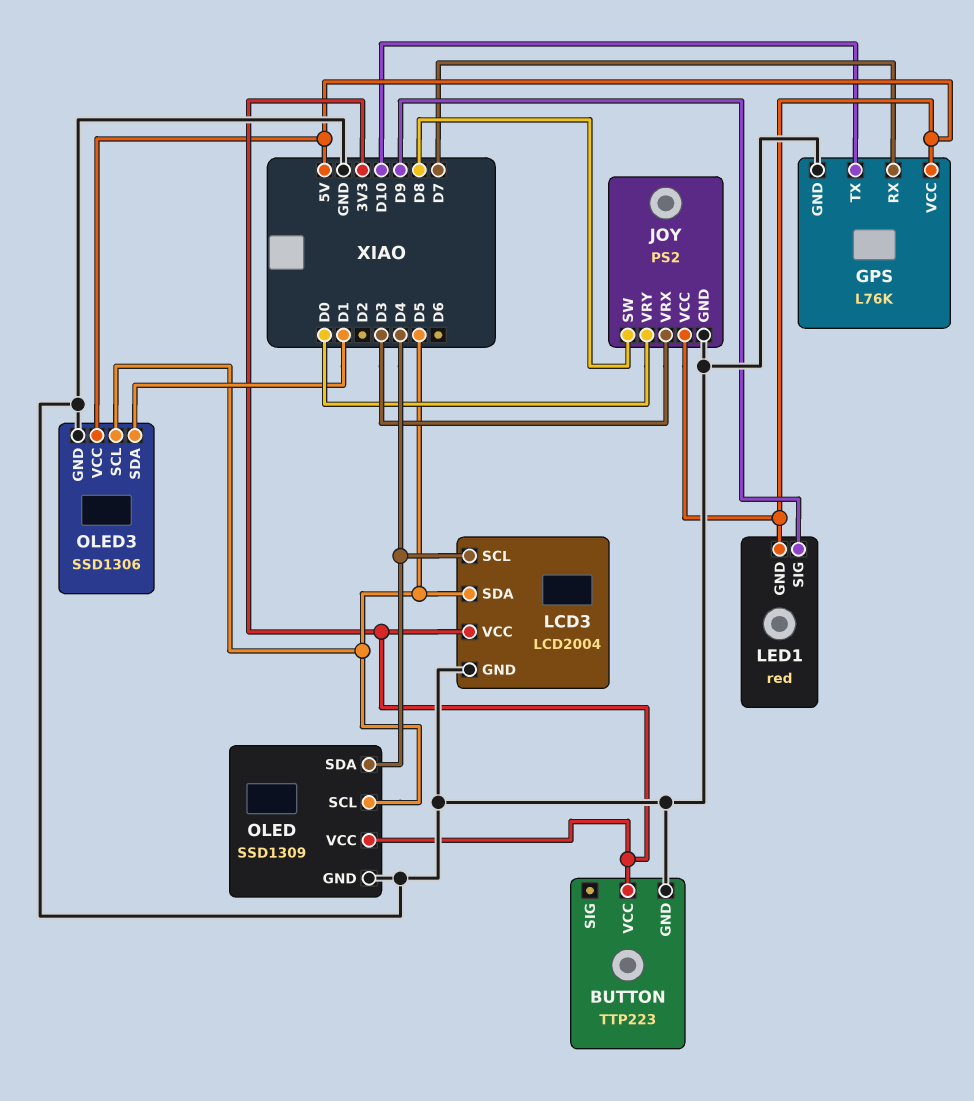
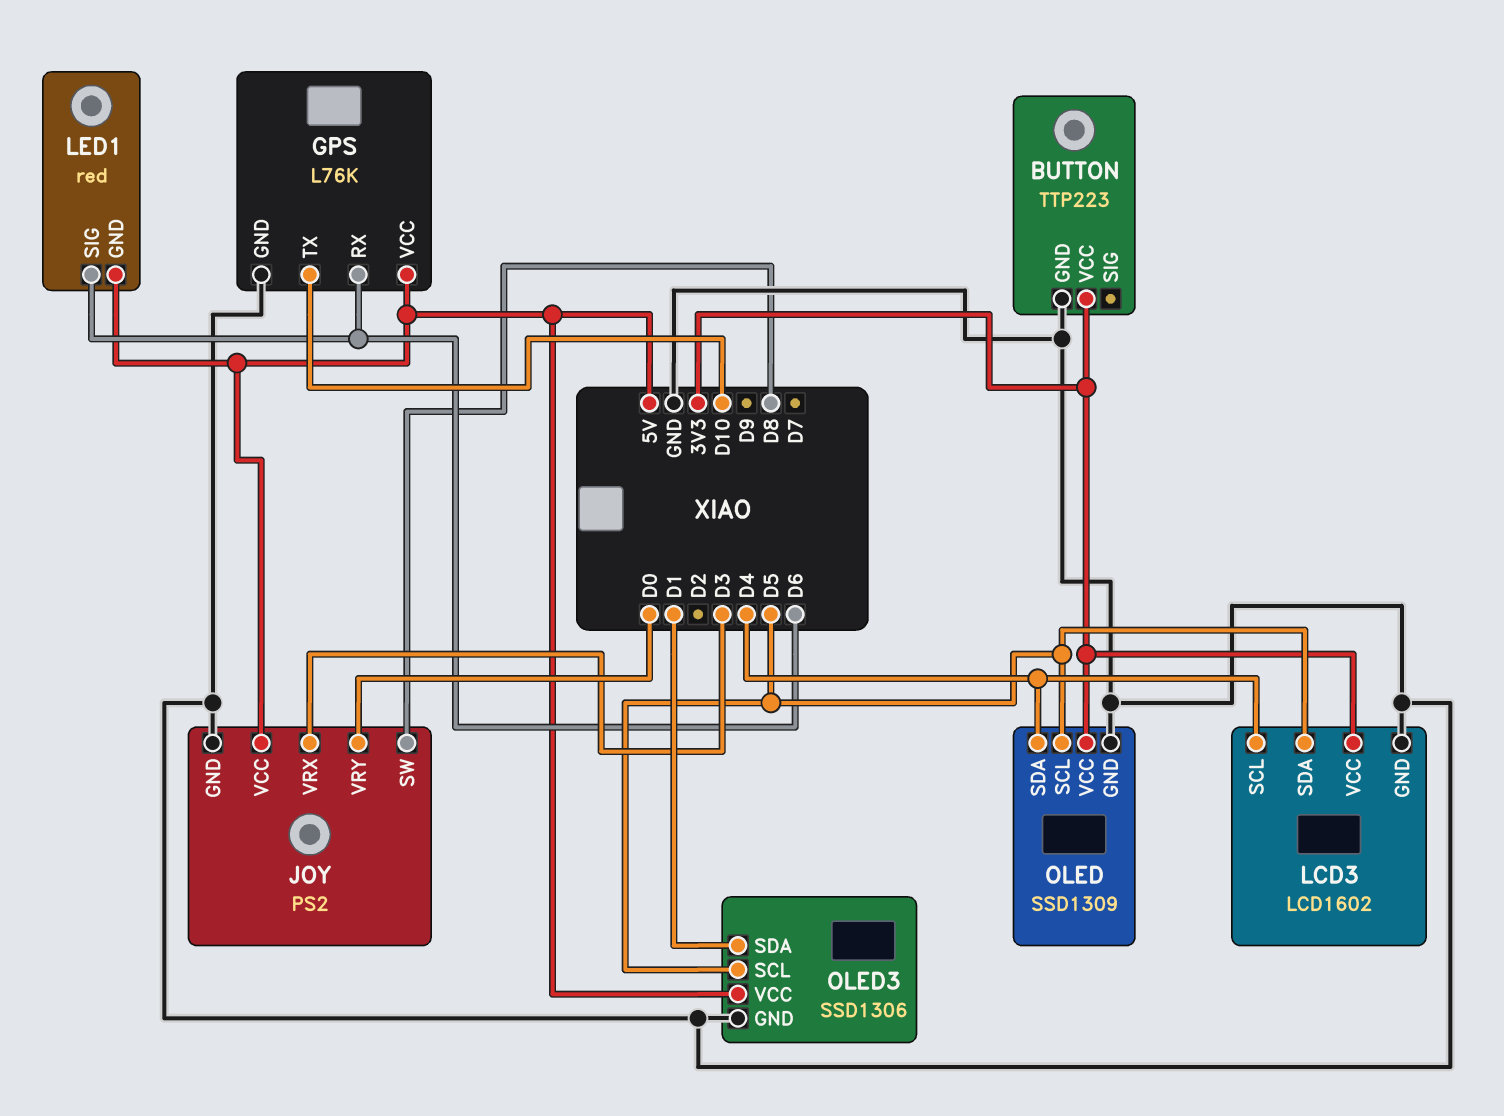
GPS pin RX: D7 -> D6
LCD3: LCD2004 -> LCD1602
LED1 pin SIG: D9 -> D6

